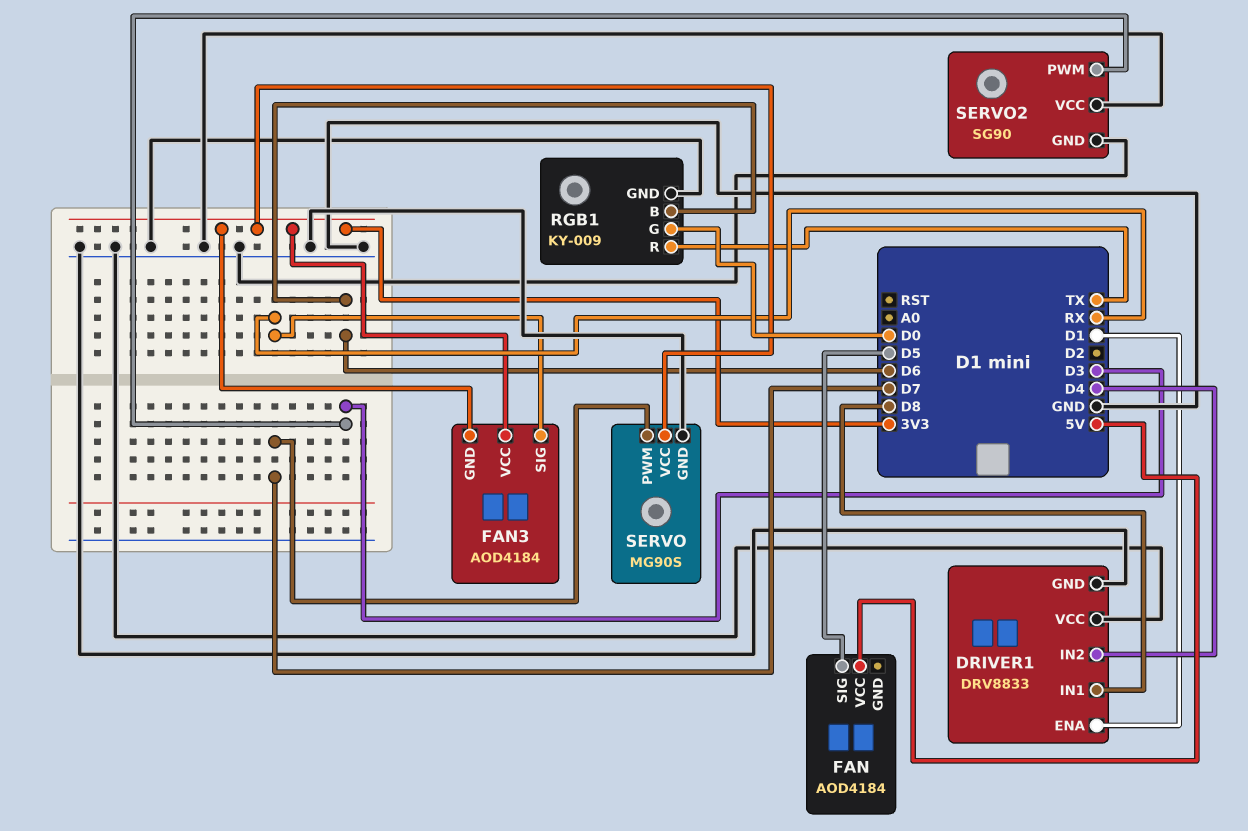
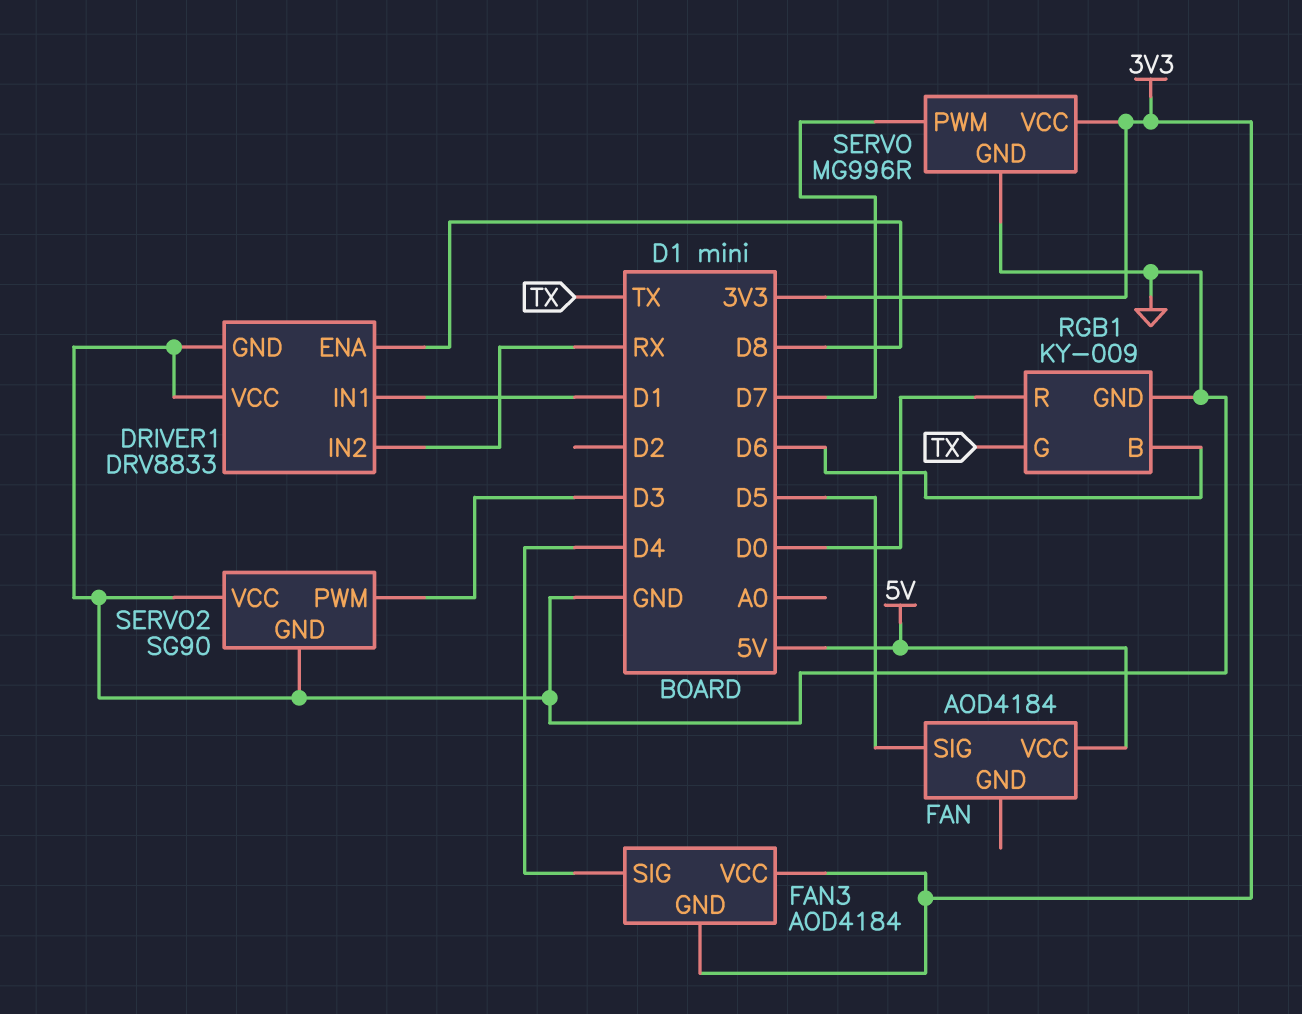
DRIVER1 pin ENA: D1 -> D8
DRIVER1 pin IN1: D8 -> D1
DRIVER1 pin IN2: D4 -> RX
FAN3 pin SIG: RX -> D4
RGB1 pin G: D0 -> TX
RGB1 pin R: TX -> D0
SERVO: MG90S -> MG996R

